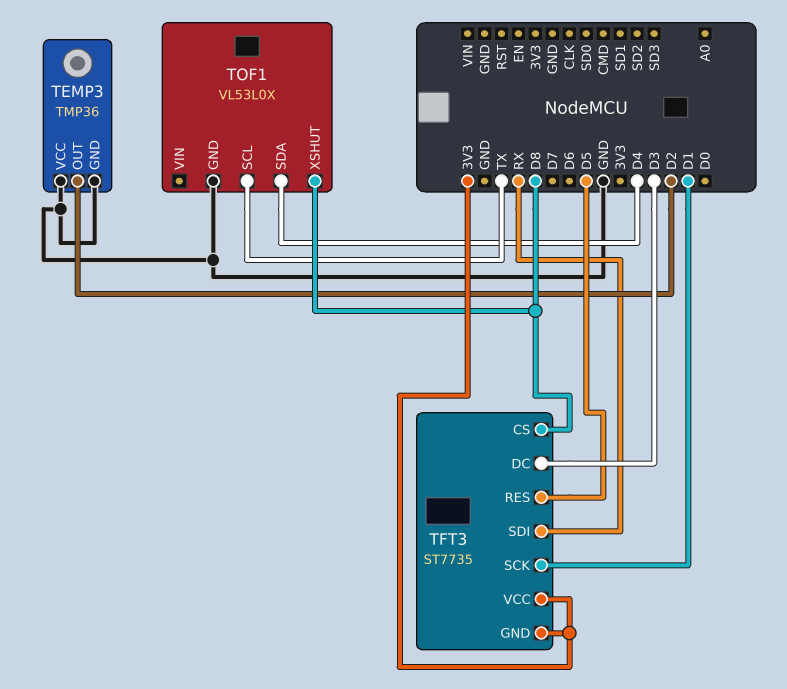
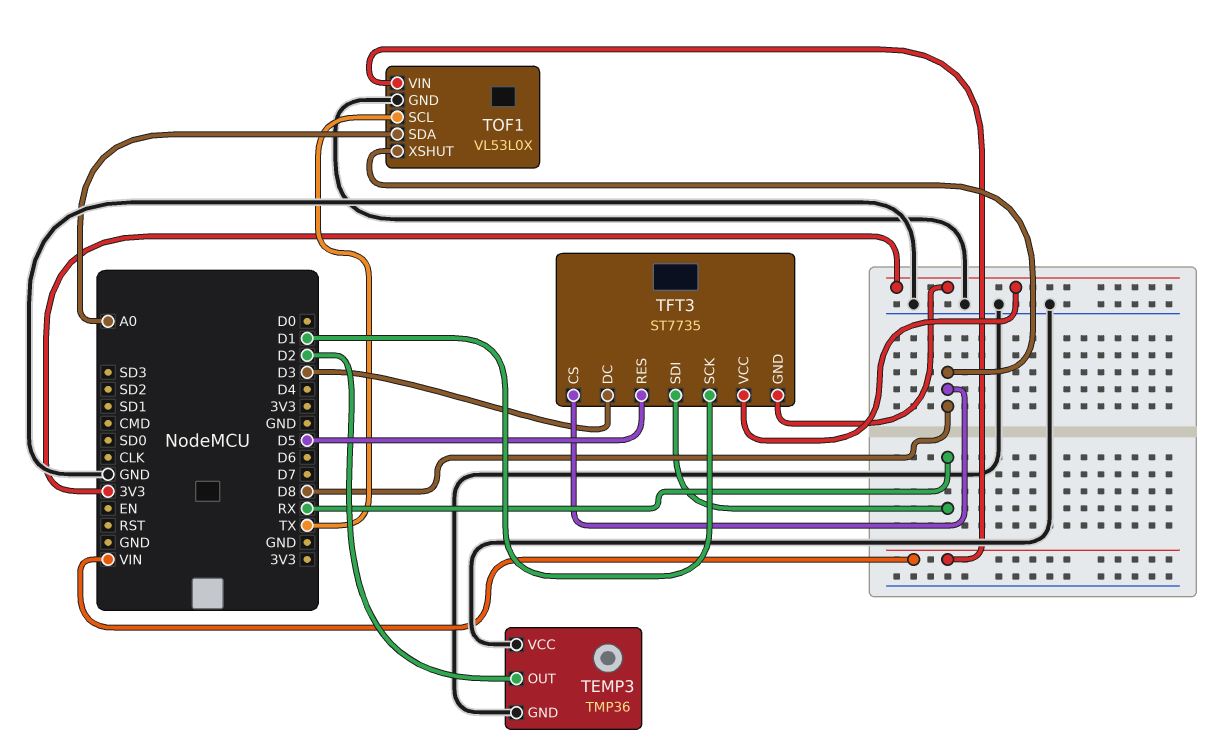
TOF1 pin SDA: D4 -> A0
TOF1 pin VIN: none -> VIN

